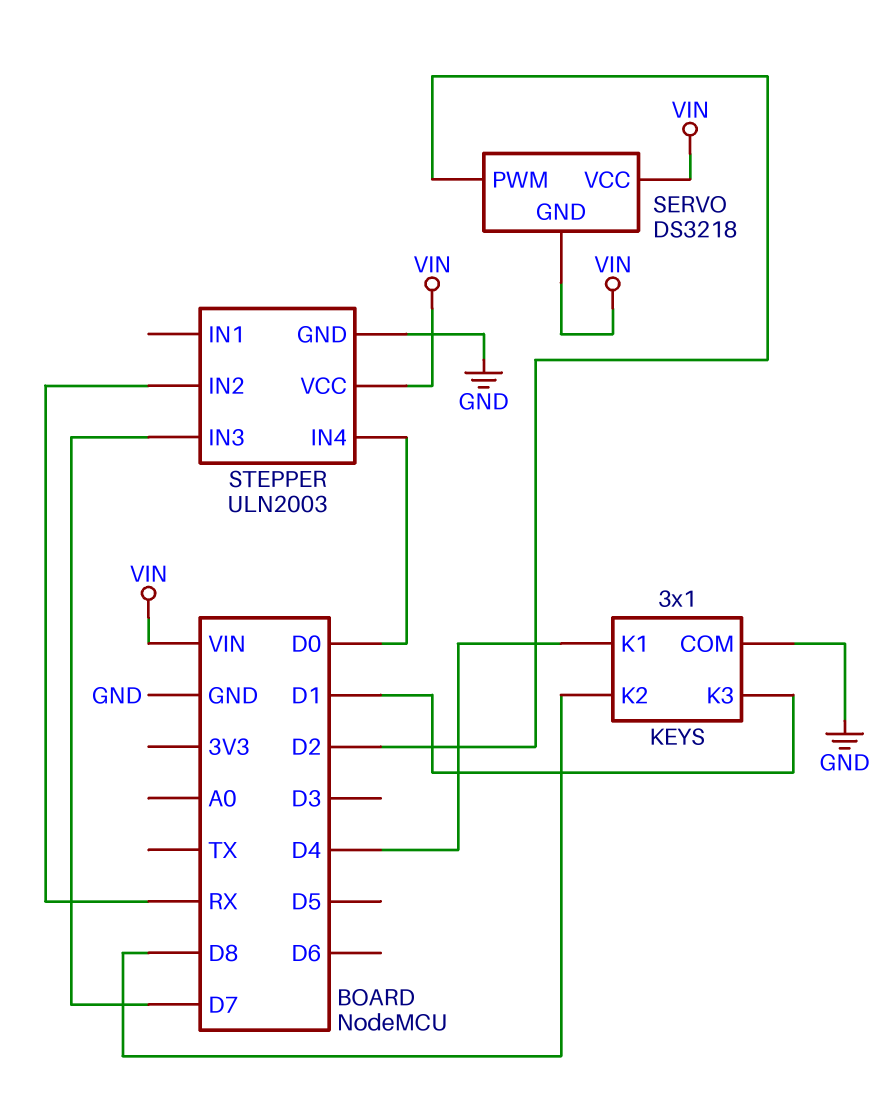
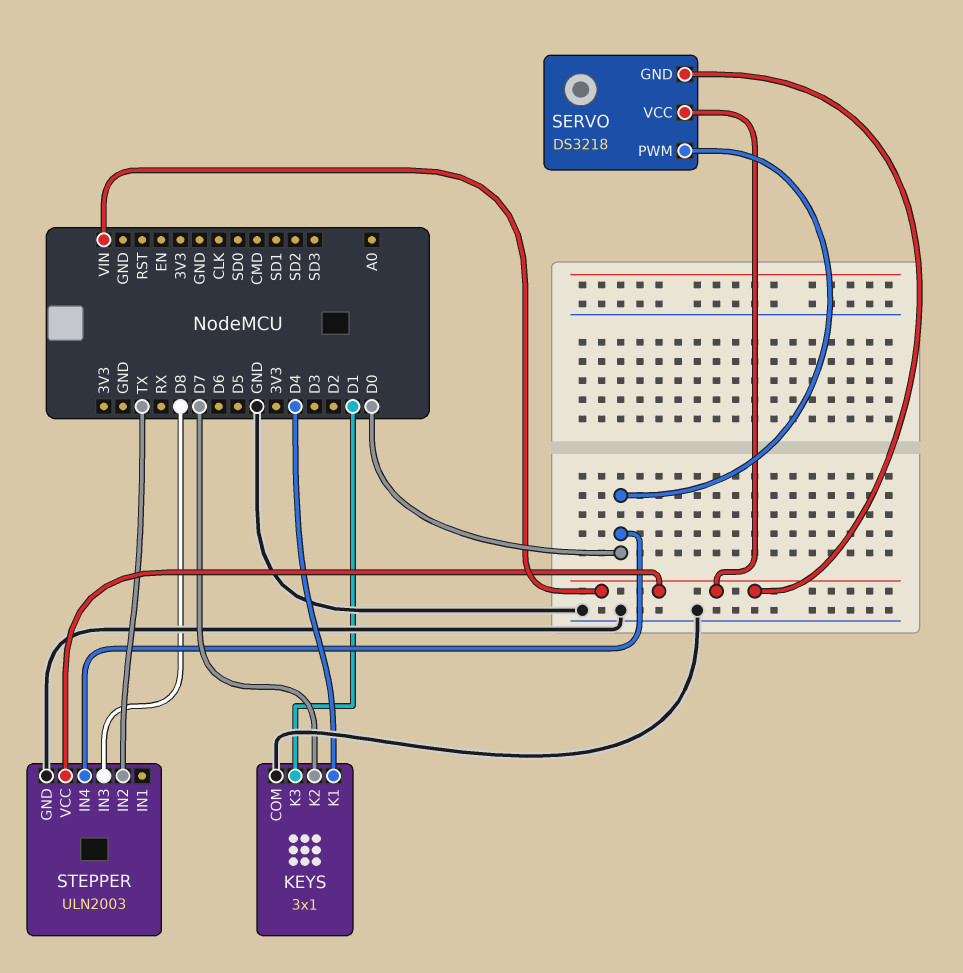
KEYS pin K2: D8 -> D7
SERVO pin PWM: D2 -> D0
STEPPER pin IN2: RX -> TX
STEPPER pin IN3: D7 -> D8

